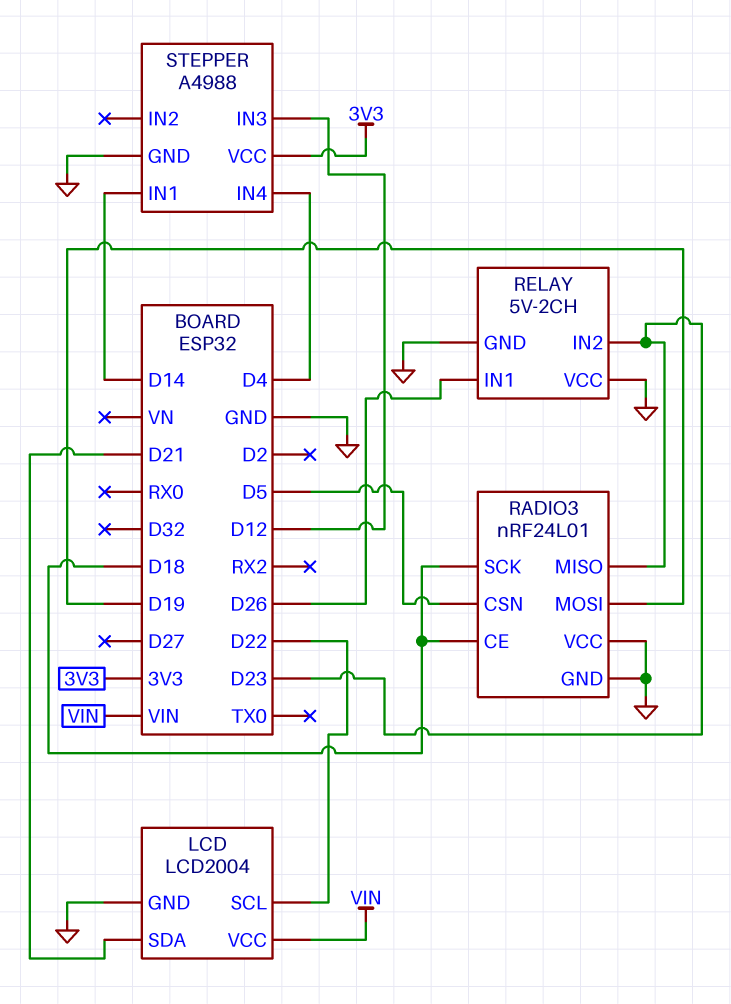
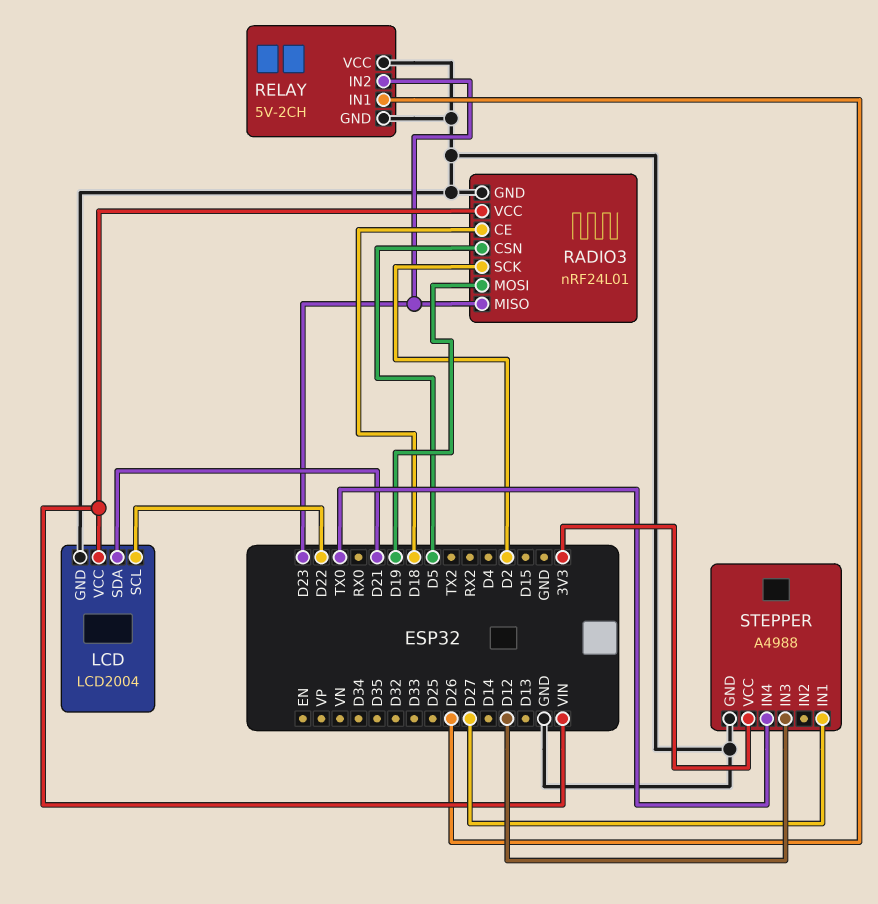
RADIO3 pin SCK: D18 -> D2
RADIO3 pin VCC: GND -> VIN
STEPPER pin IN1: D14 -> D27
STEPPER pin IN4: D4 -> TX0

